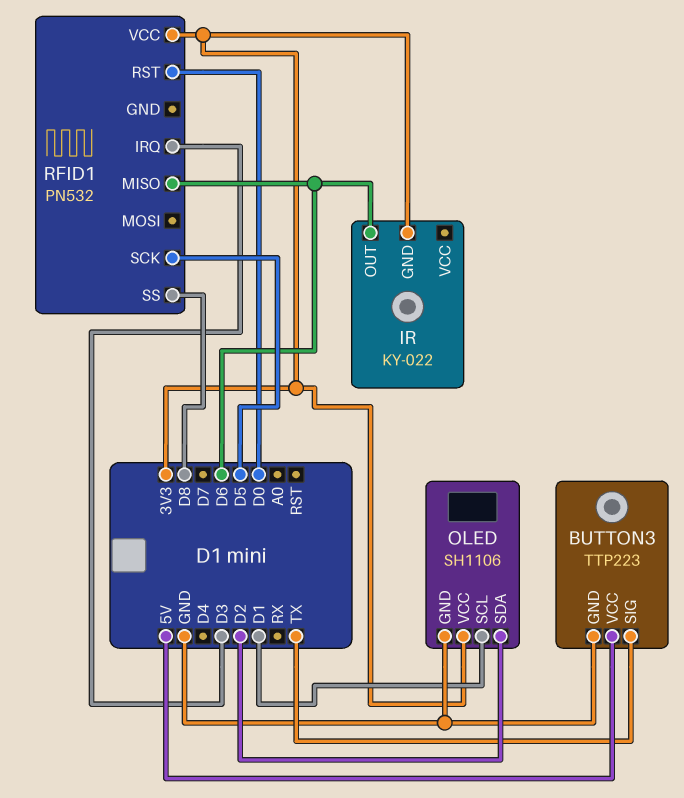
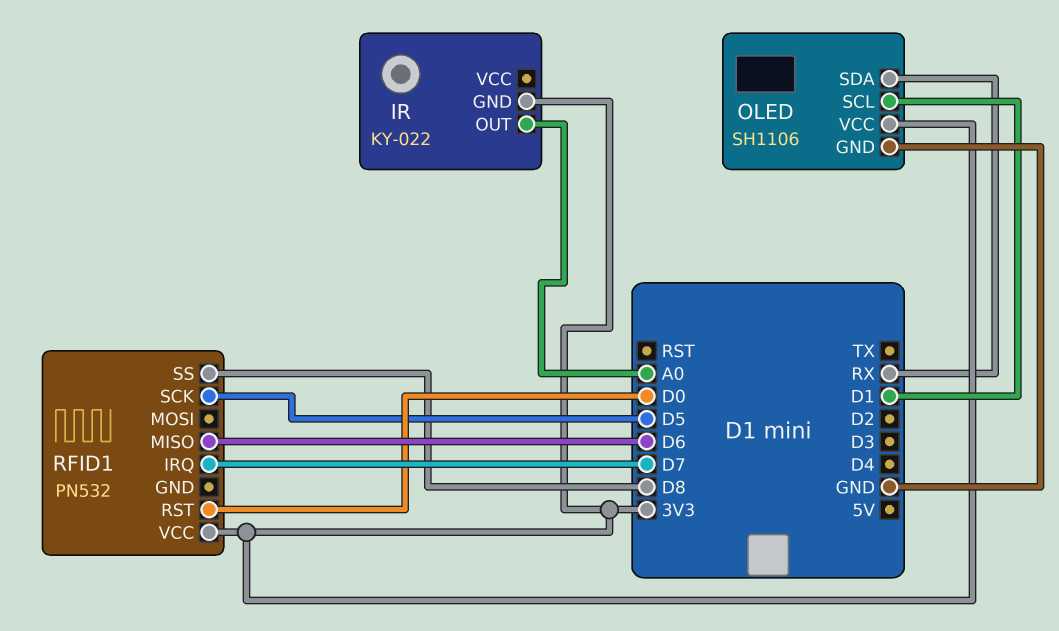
BUTTON3: TTP223 -> none
BUTTON3 pin GND: GND -> none
BUTTON3 pin SIG: TX -> none
BUTTON3 pin VCC: 5V -> none
IR pin OUT: D6 -> A0
OLED pin SDA: D2 -> RX
RFID1 pin IRQ: D3 -> D7

